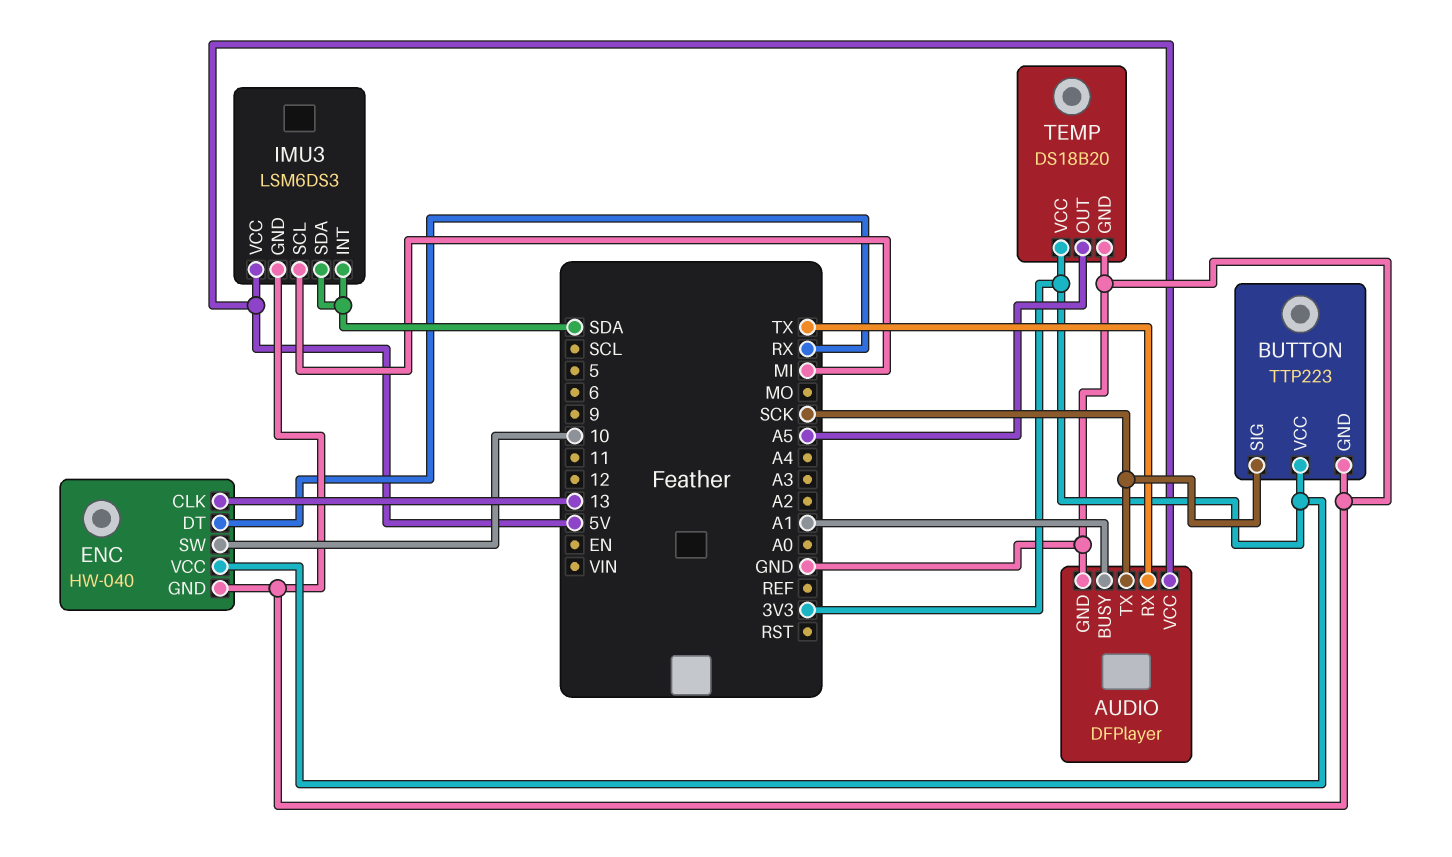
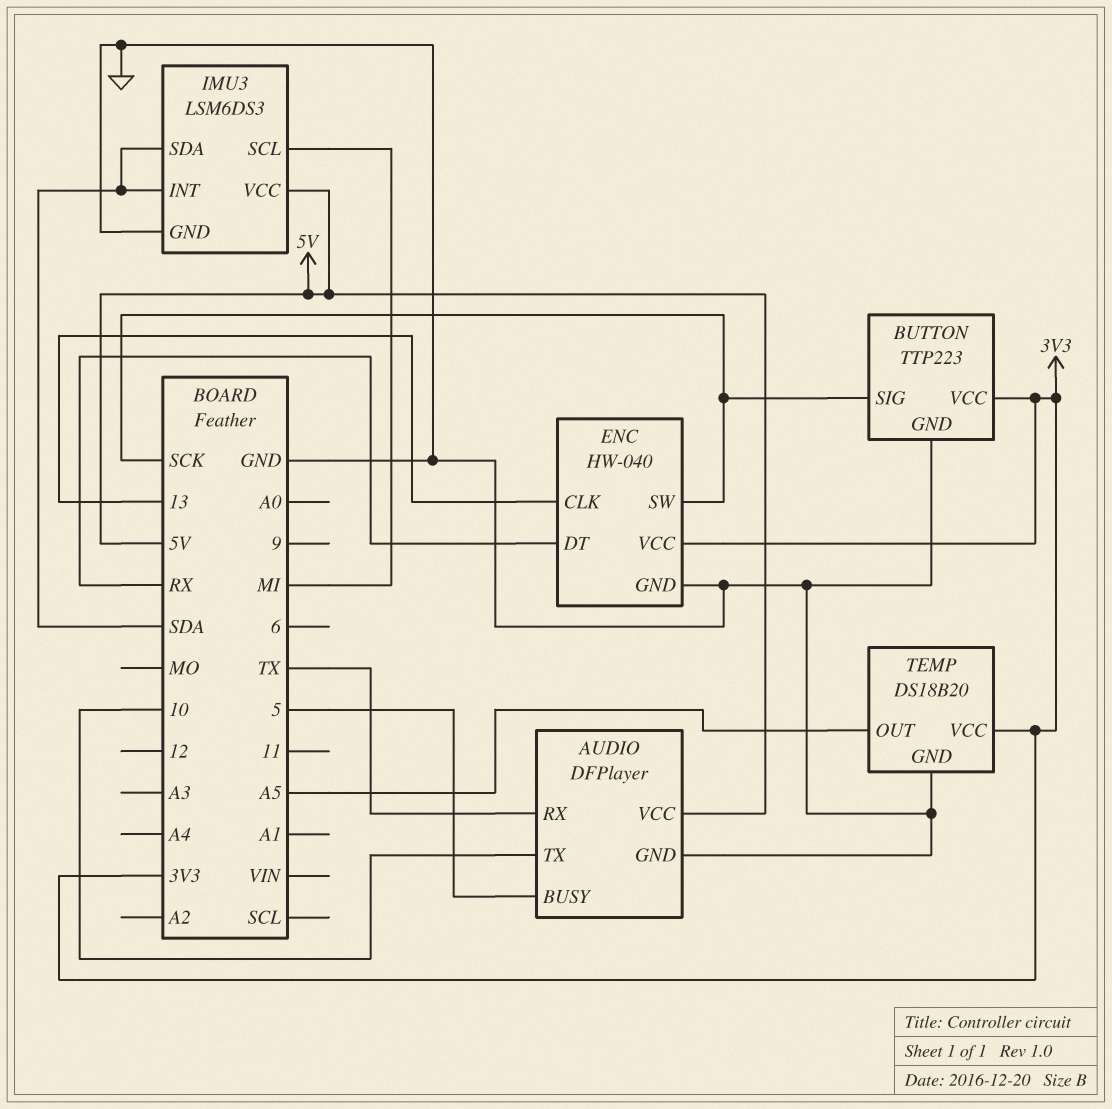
AUDIO pin BUSY: A1 -> 5
AUDIO pin TX: SCK -> 10
ENC pin SW: 10 -> SCK

